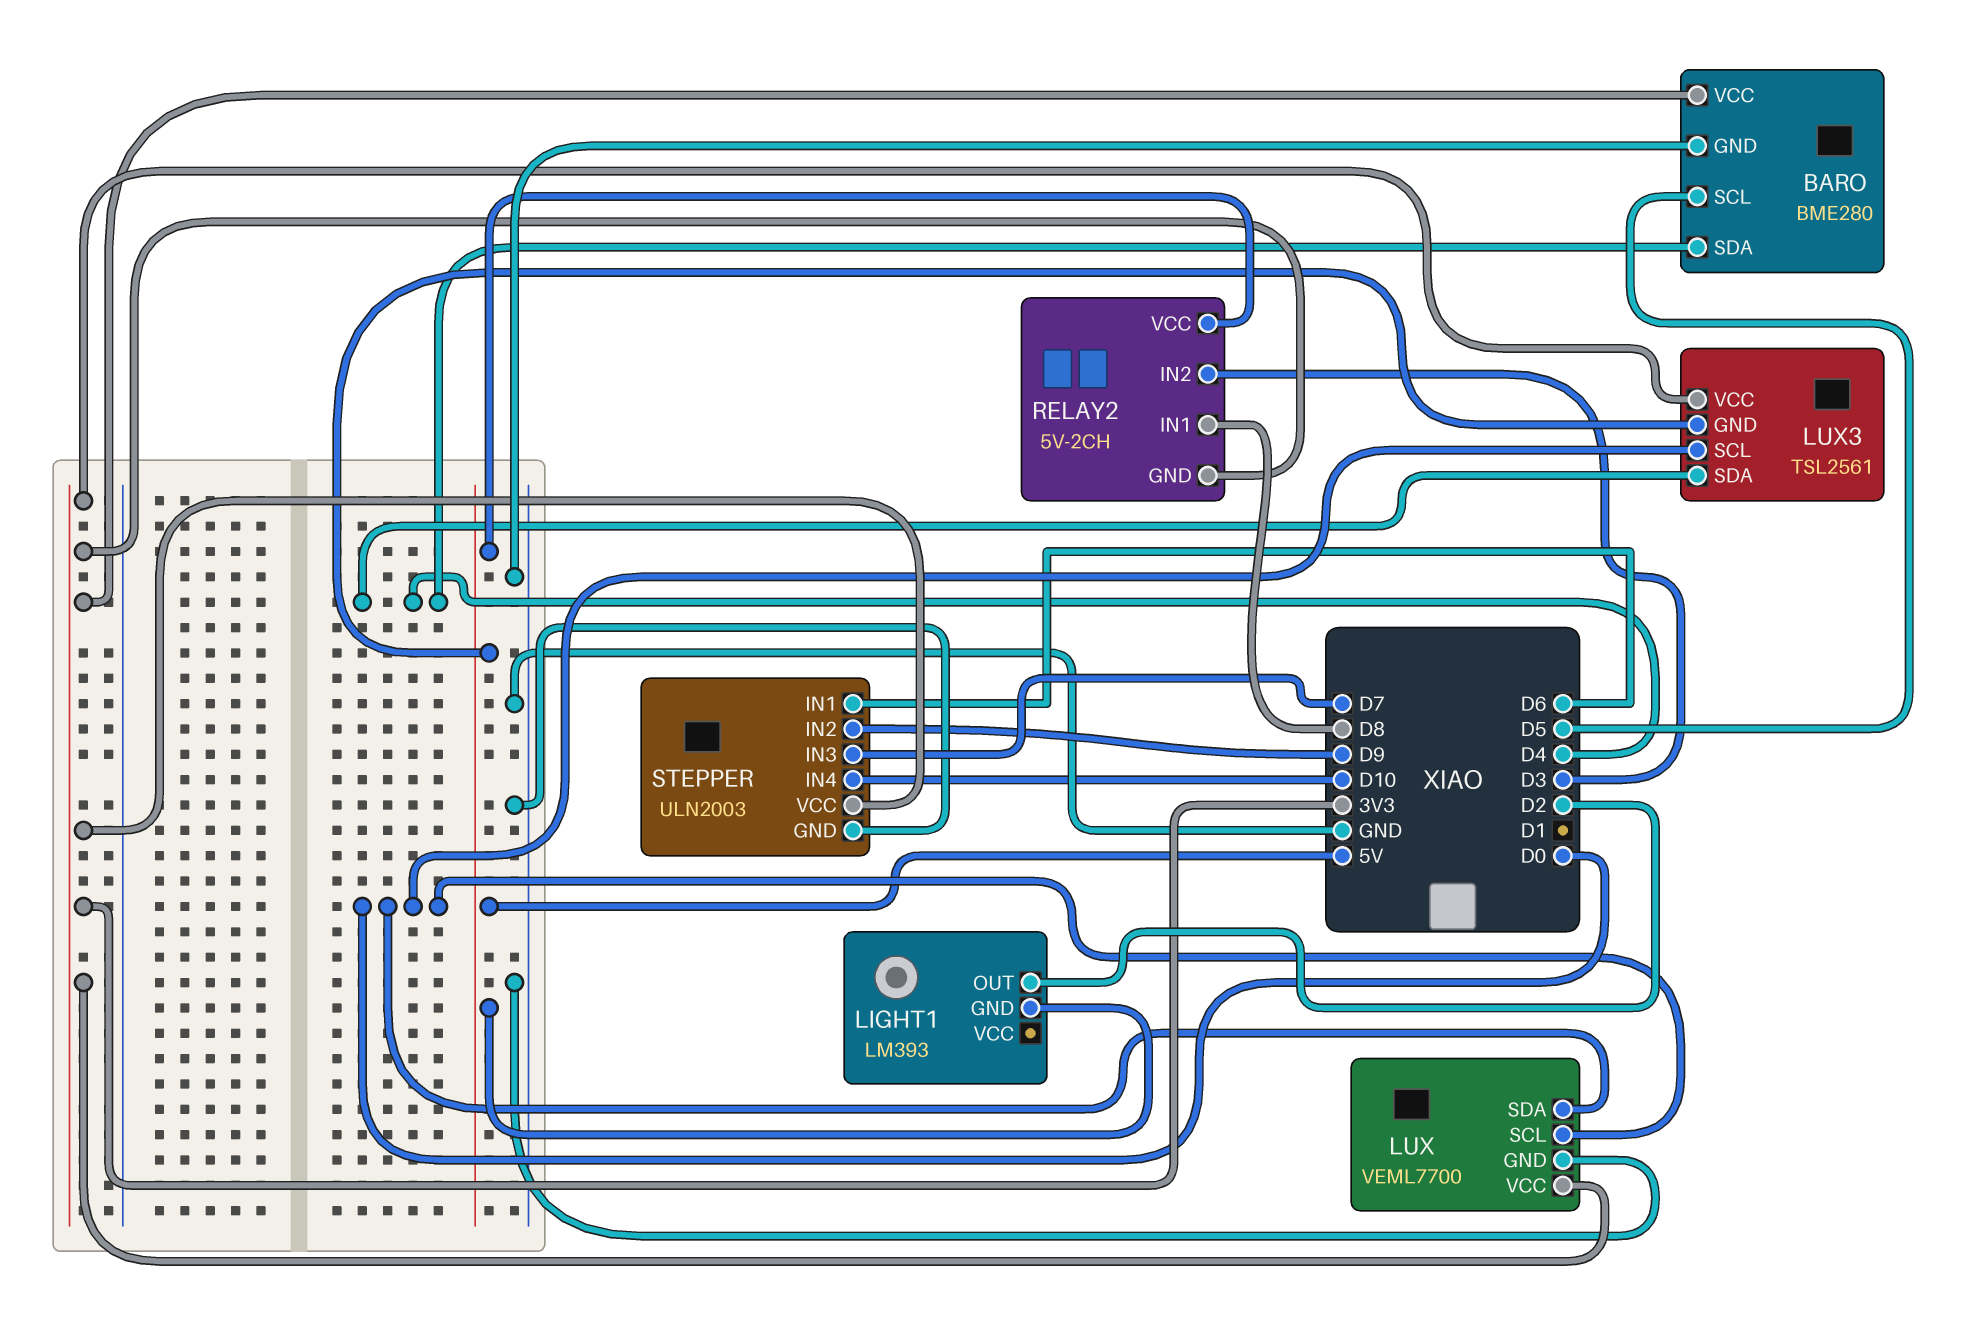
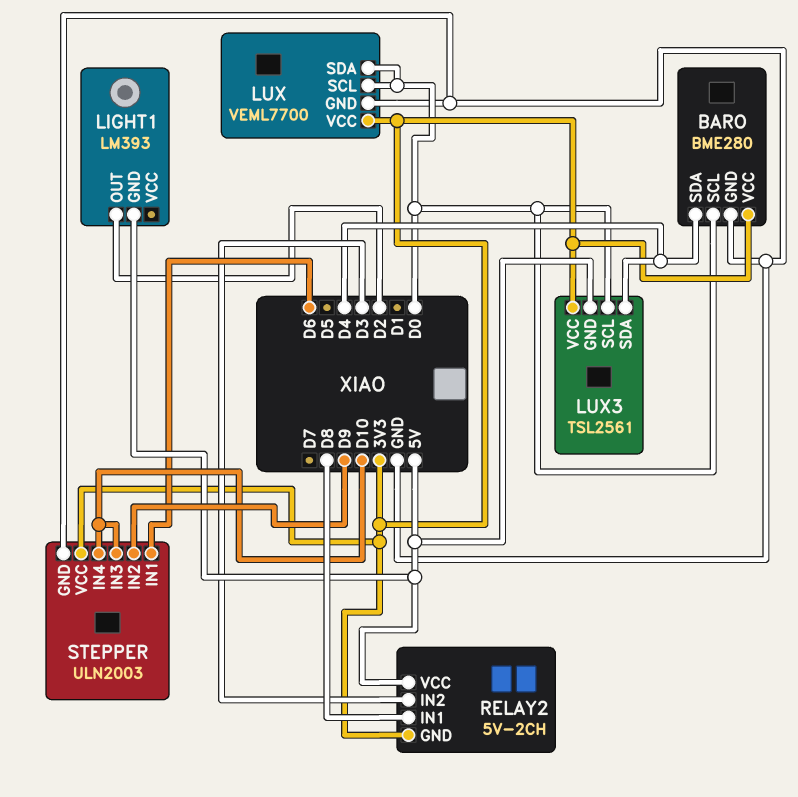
BARO pin SCL: D5 -> D0
STEPPER pin IN3: D7 -> D10

